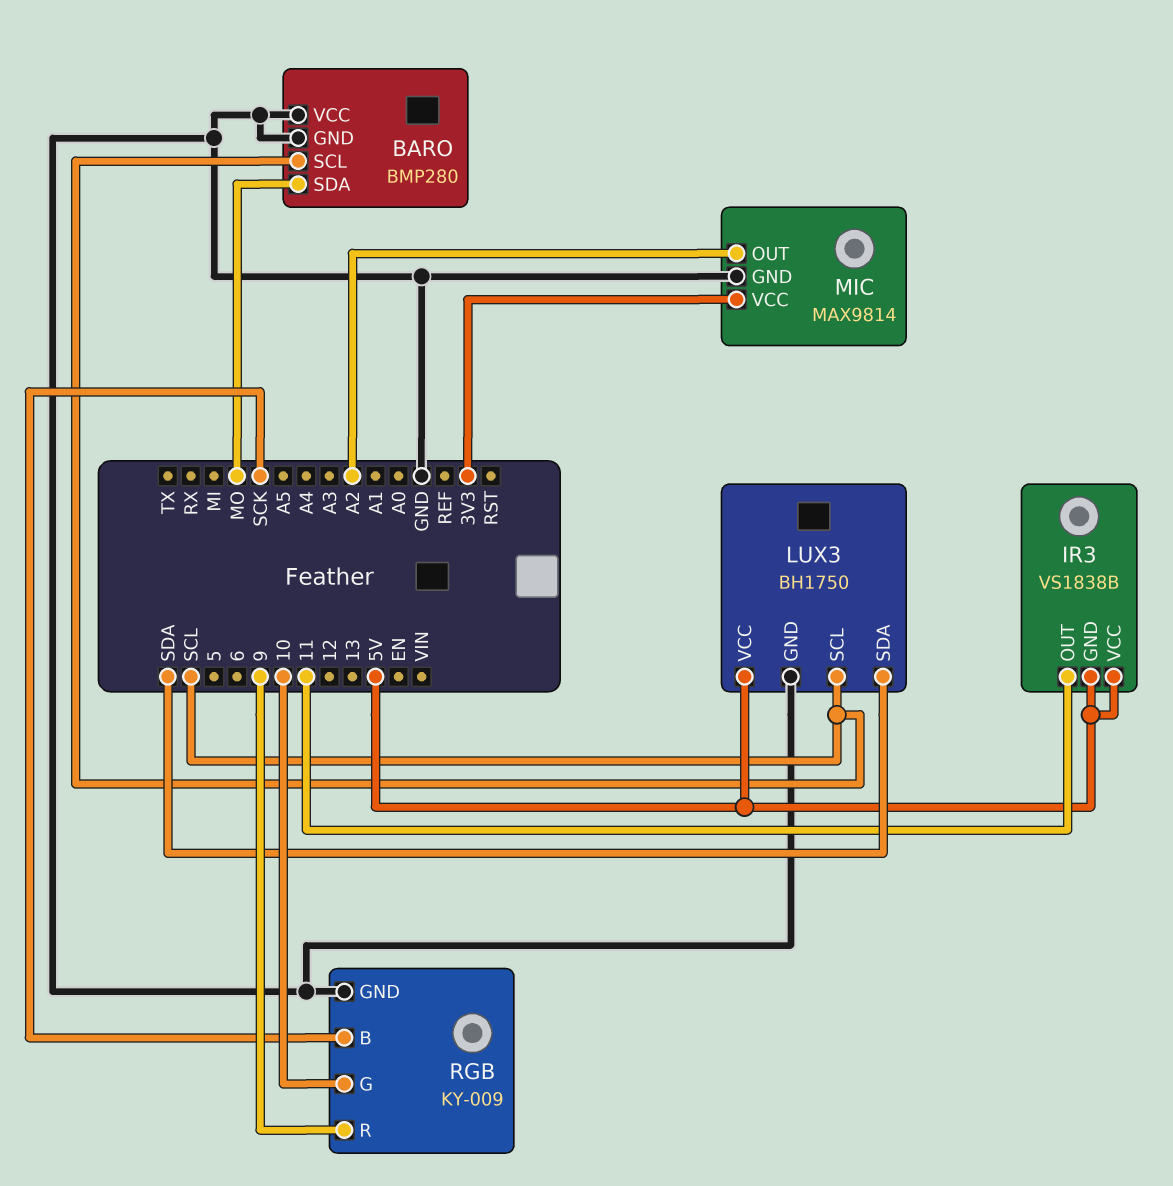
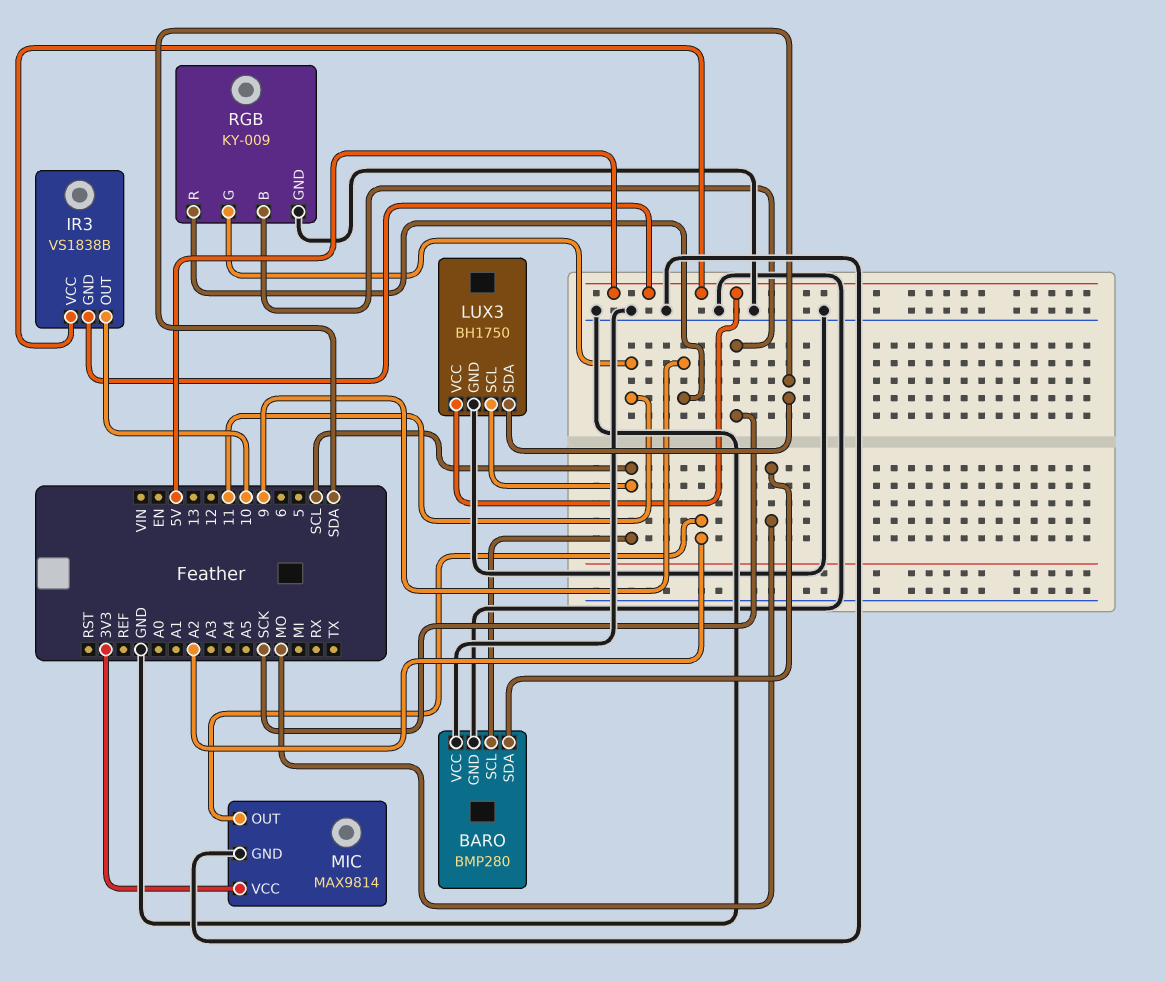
IR3 pin OUT: 11 -> 10
RGB pin G: 10 -> 11

